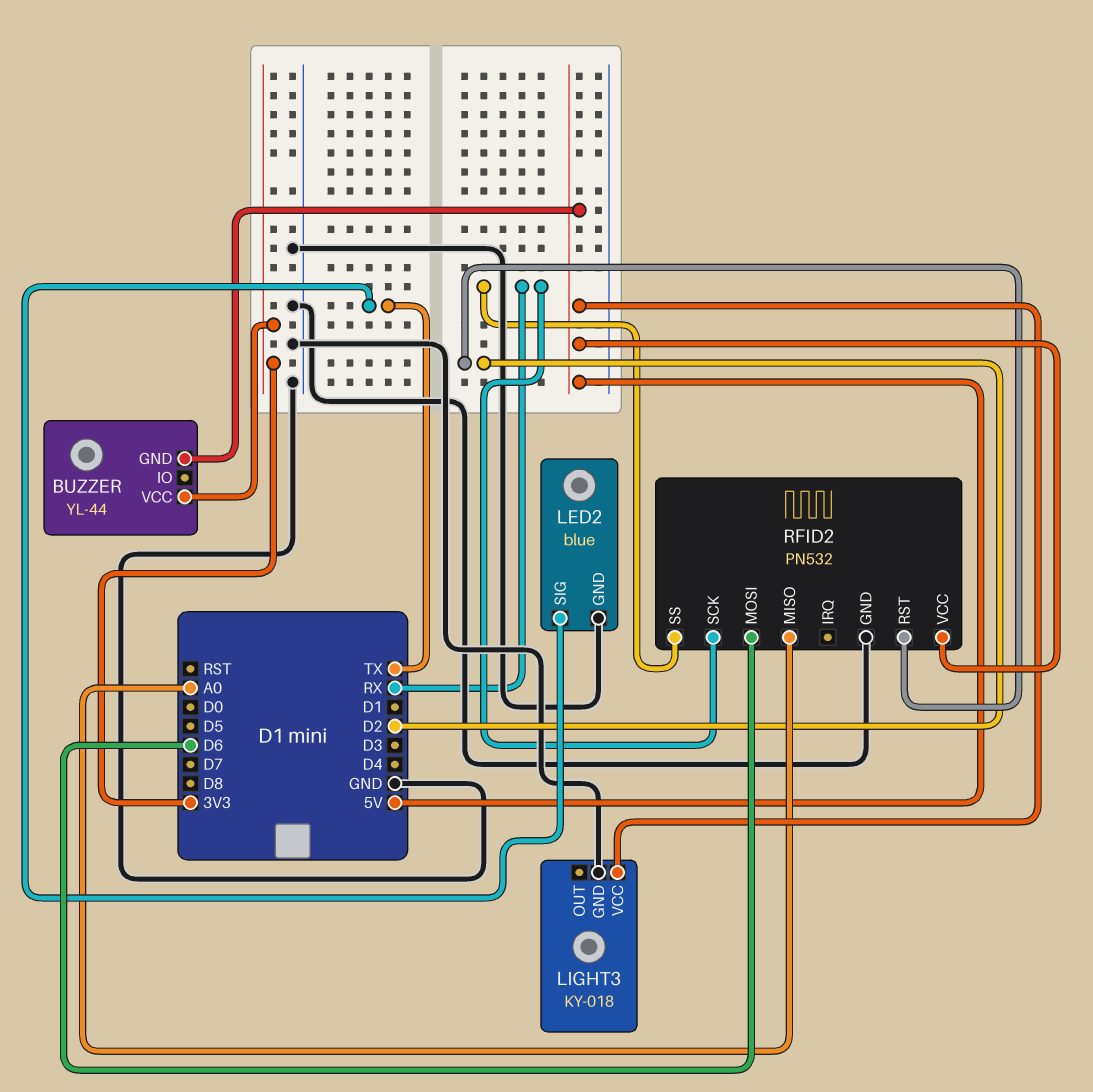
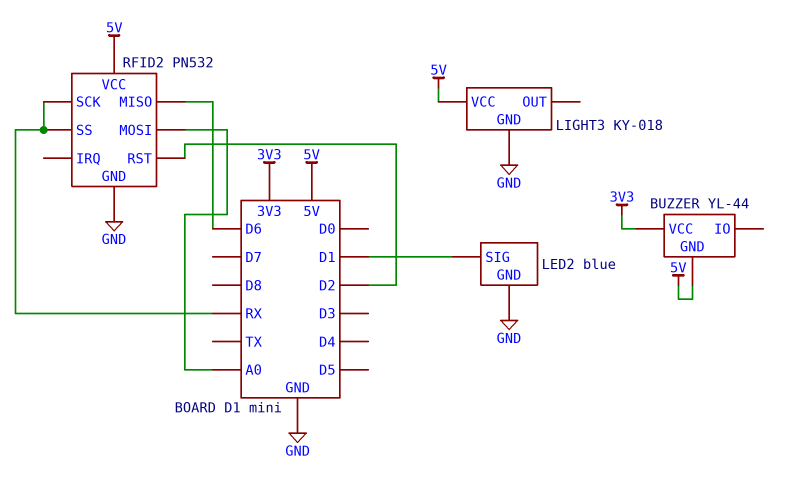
LED2 pin SIG: TX -> D1
RFID2 pin MISO: A0 -> D6
RFID2 pin MOSI: D6 -> A0

